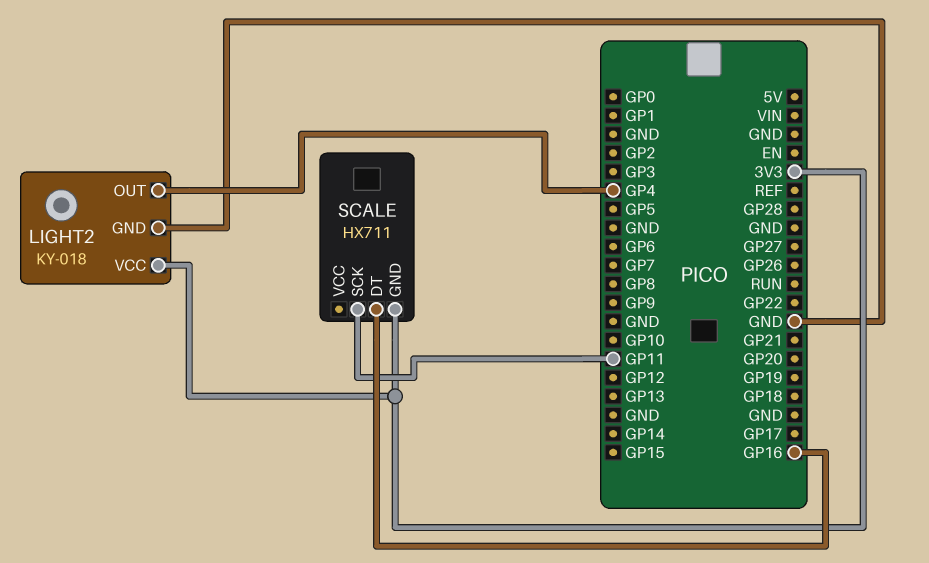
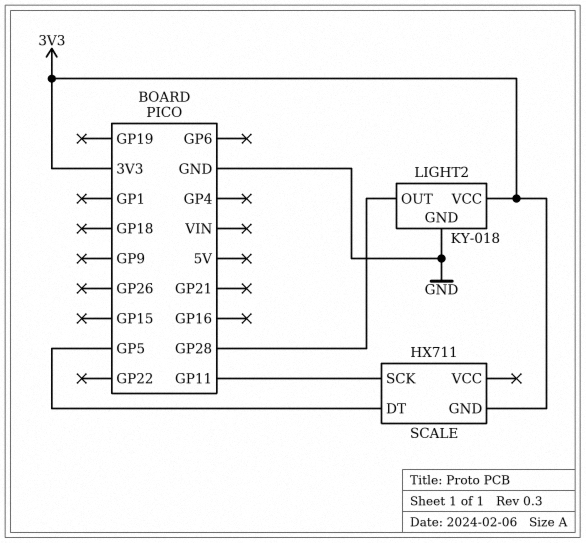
LIGHT2 pin OUT: GP4 -> GP28
SCALE pin DT: GP16 -> GP5

